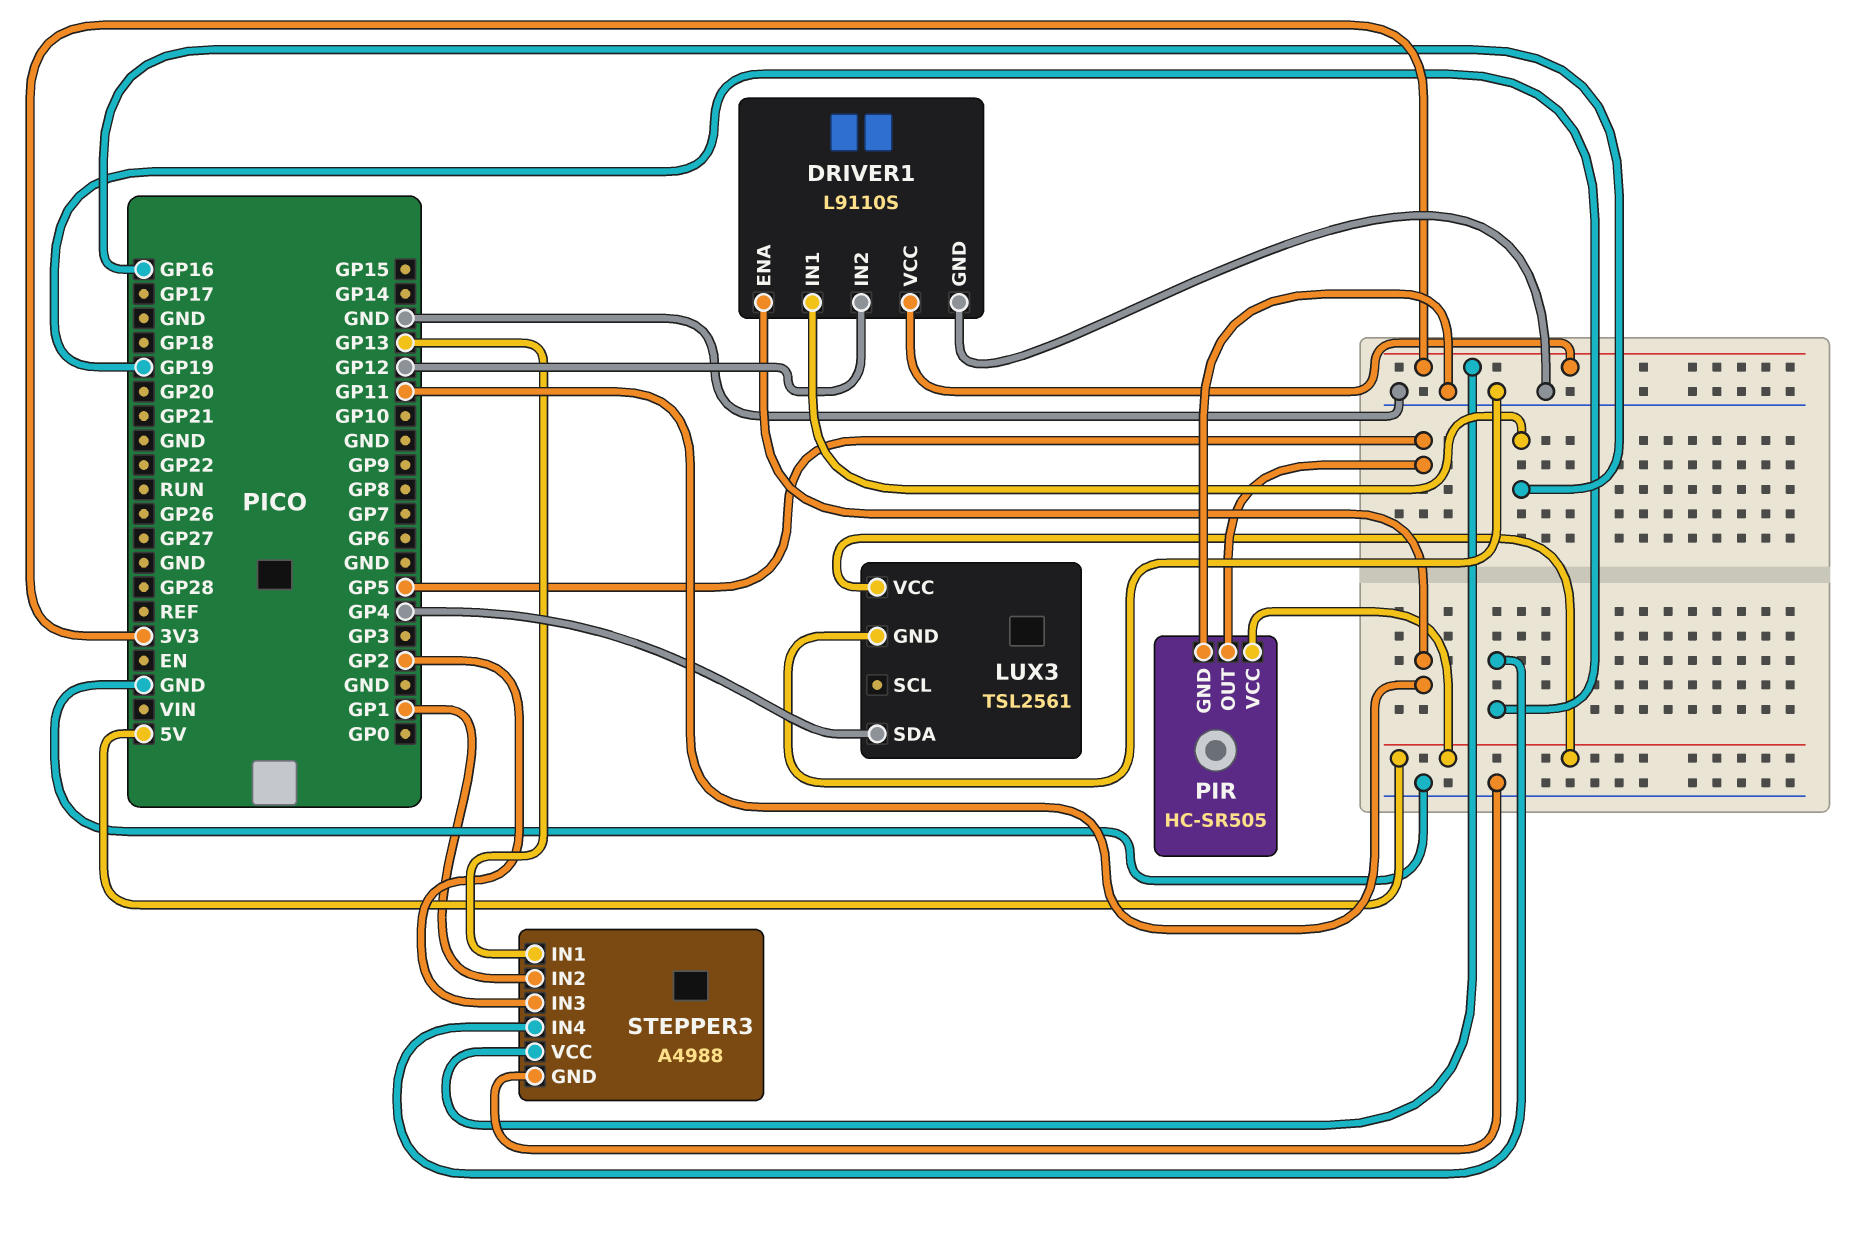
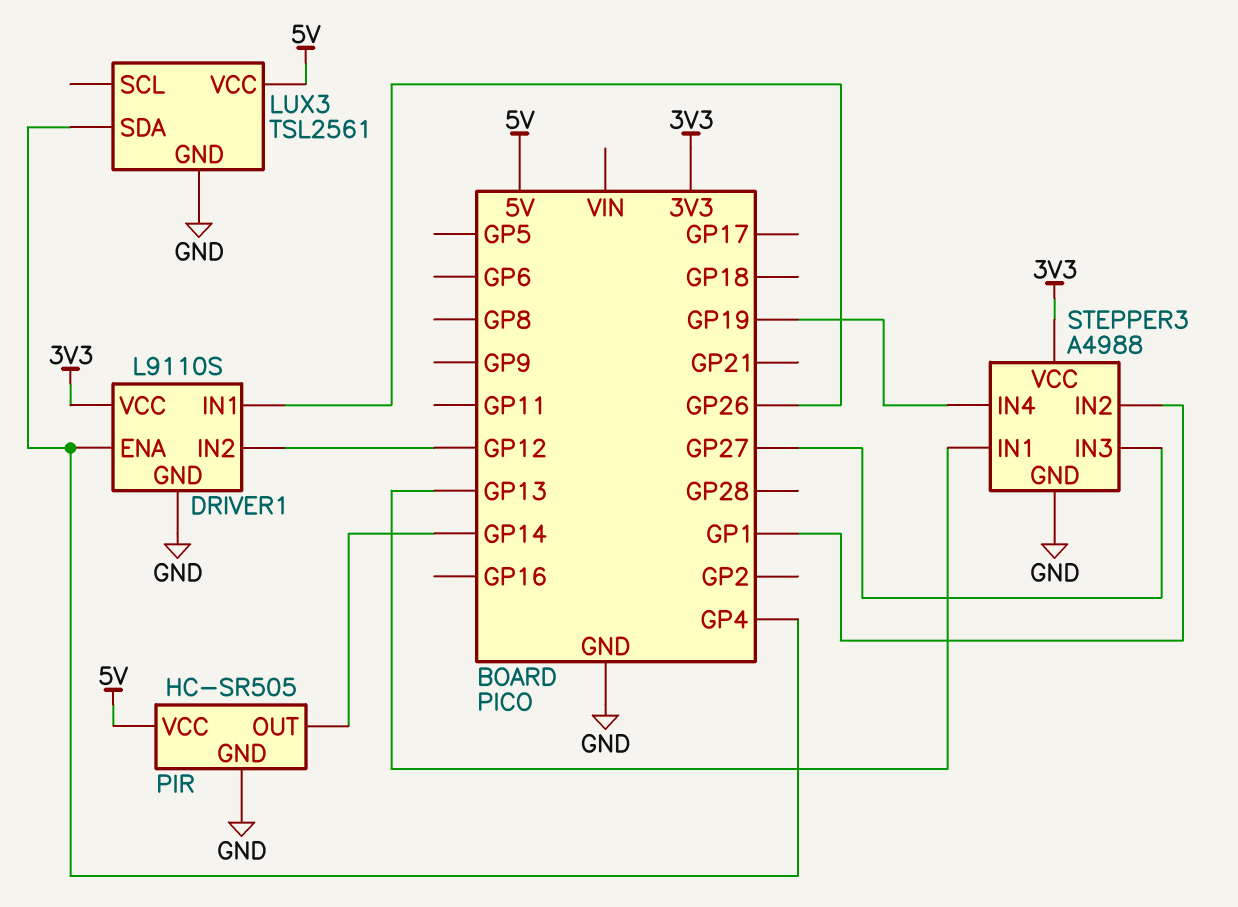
DRIVER1 pin ENA: GP11 -> GP4
DRIVER1 pin IN1: GP16 -> GP26
PIR pin OUT: GP5 -> GP14
STEPPER3 pin IN3: GP2 -> GP27

